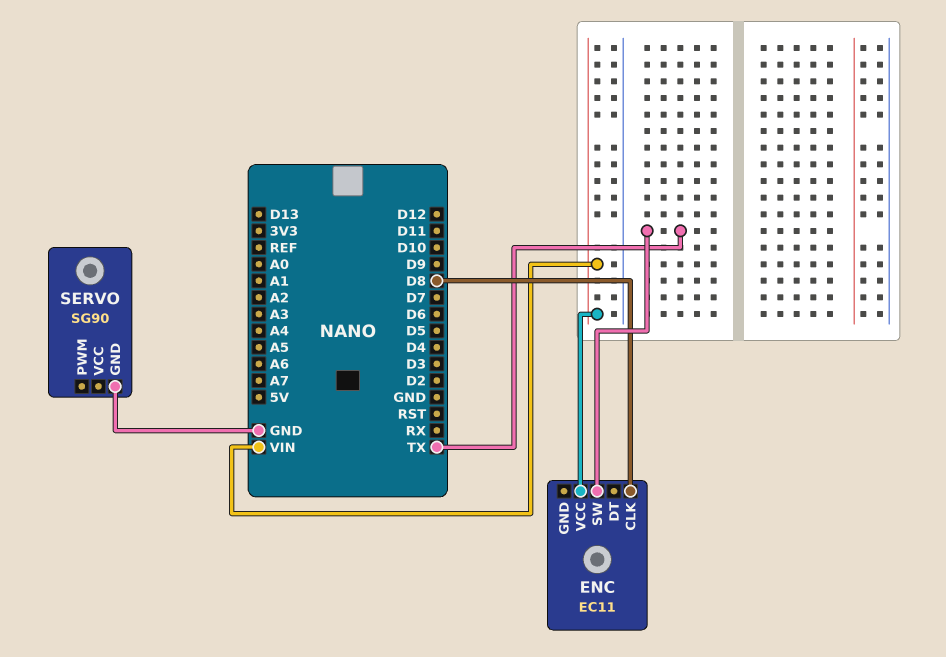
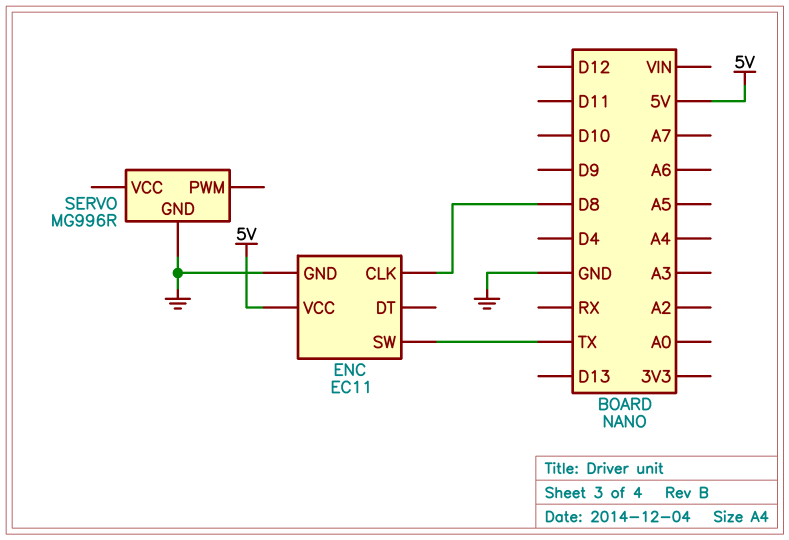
ENC pin GND: none -> GND
ENC pin VCC: VIN -> 5V
SERVO: SG90 -> MG996R

